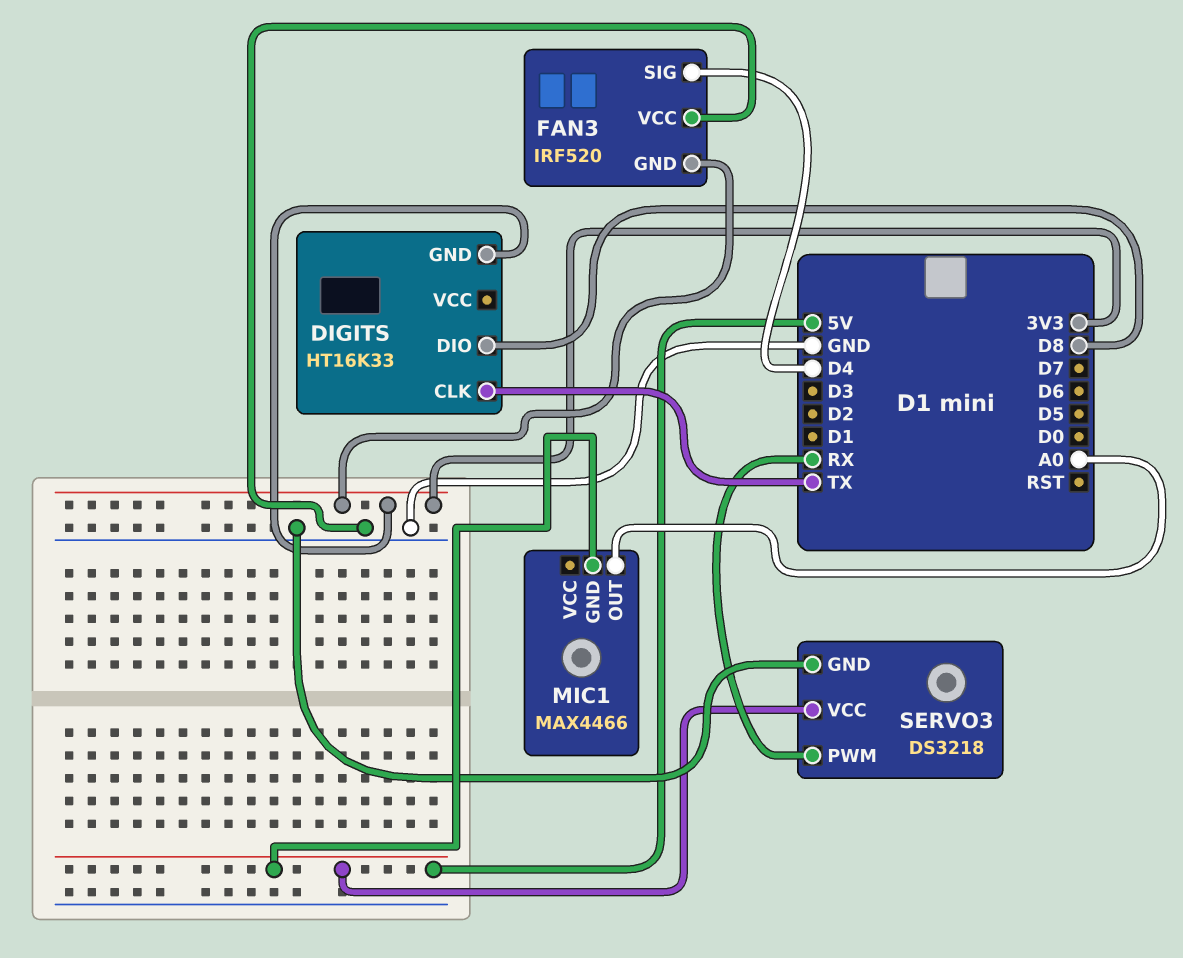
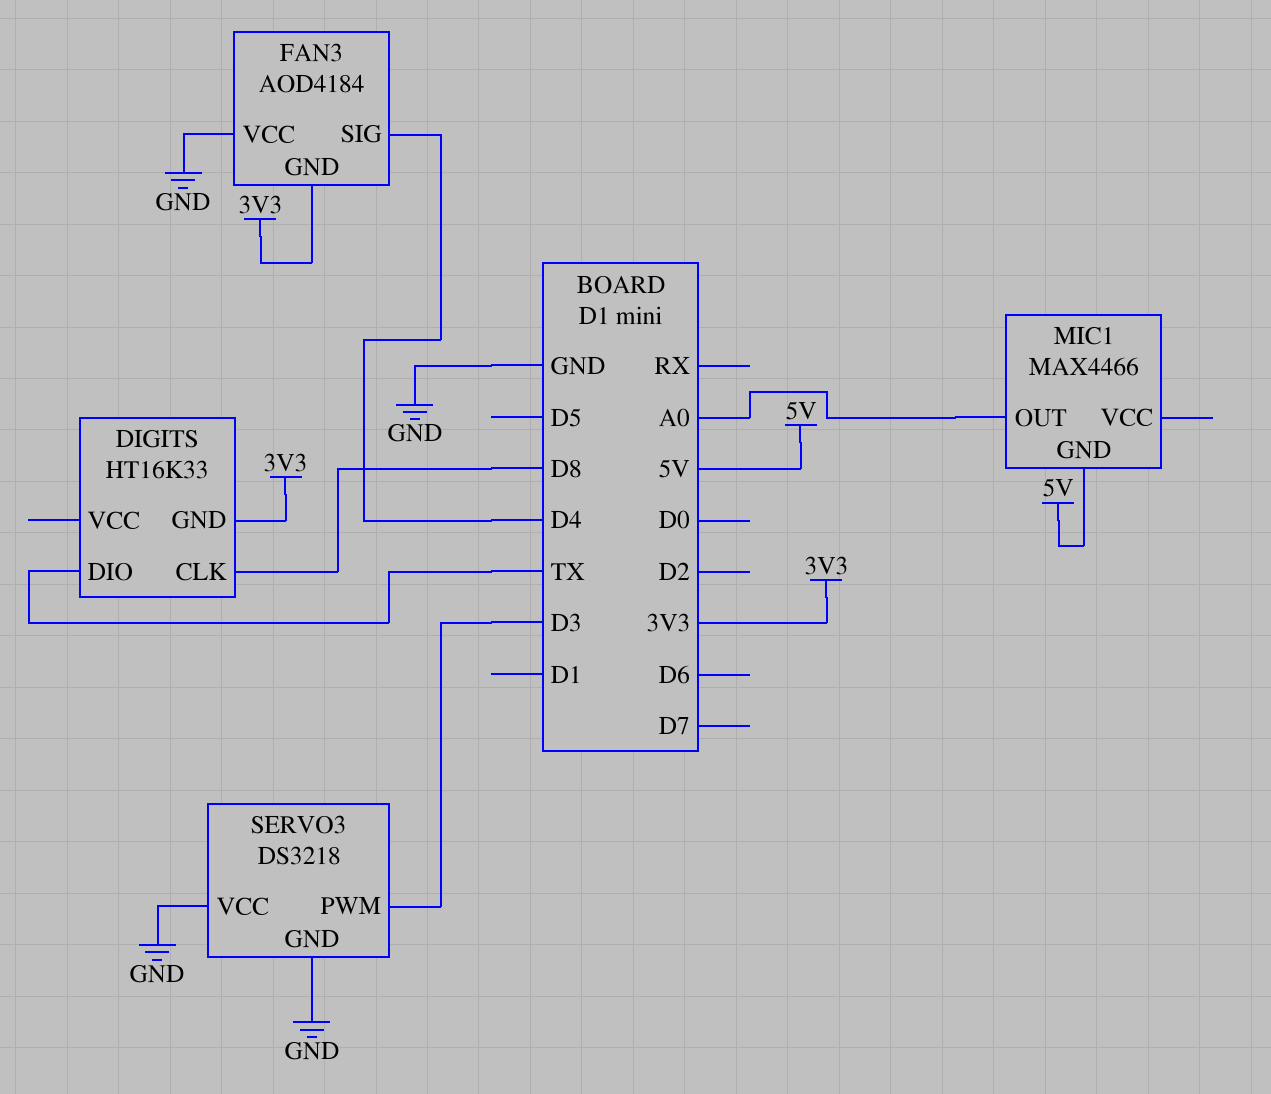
DIGITS pin CLK: TX -> D8
DIGITS pin DIO: D8 -> TX
FAN3: IRF520 -> AOD4184
SERVO3 pin PWM: RX -> D3
SERVO3 pin VCC: 5V -> GND

